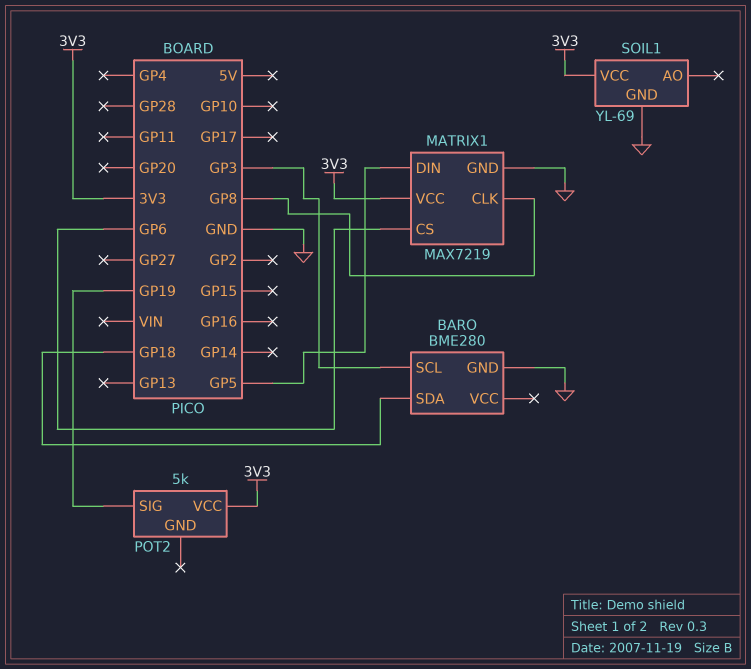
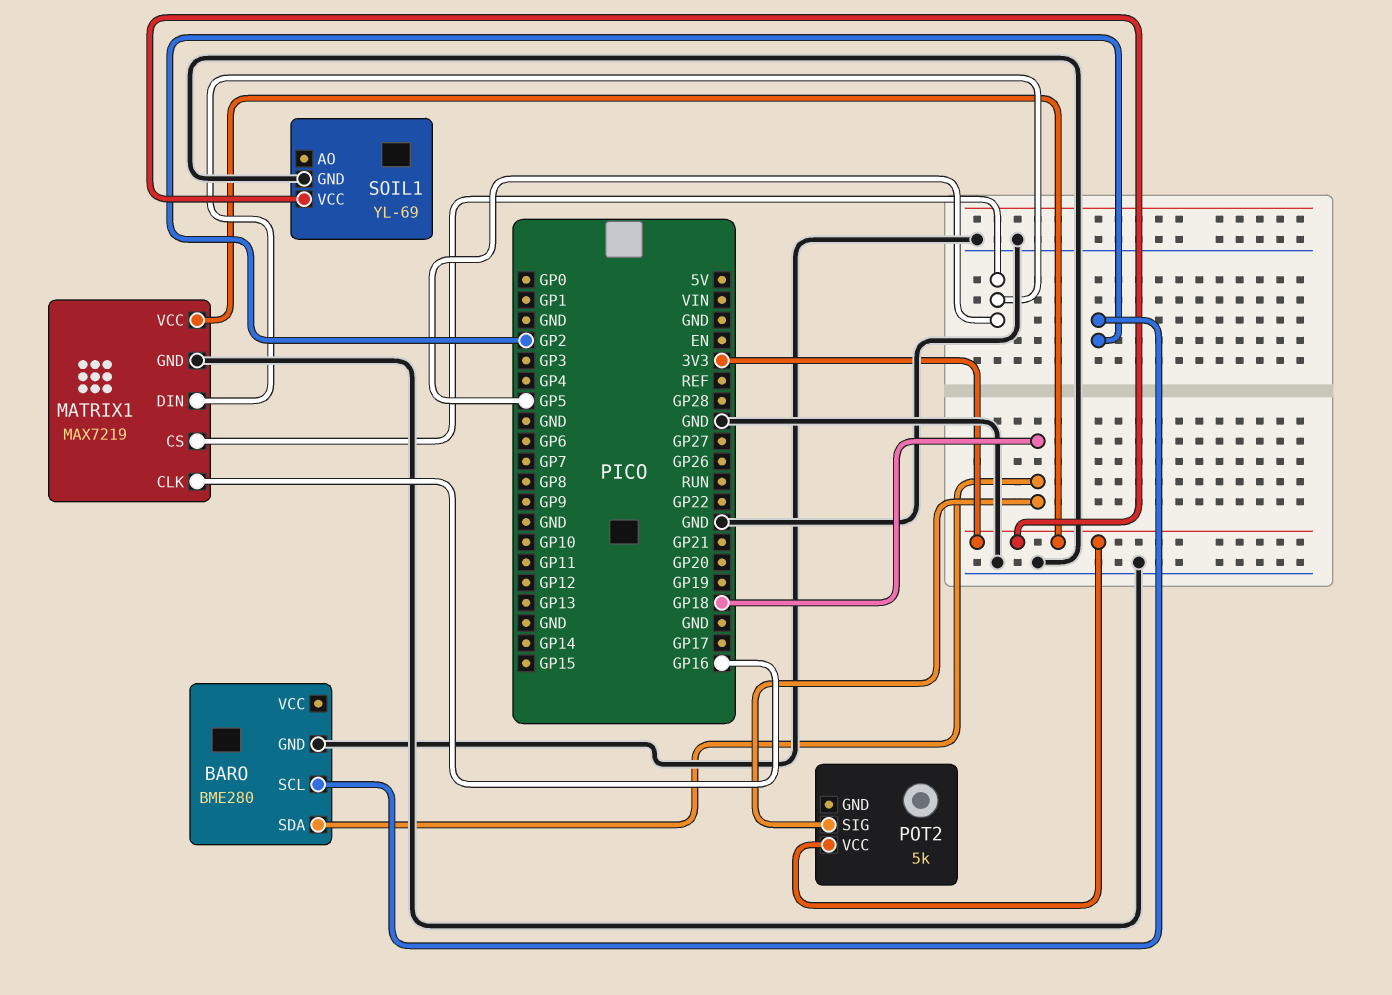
BARO pin SCL: GP3 -> GP2
MATRIX1 pin CLK: GP8 -> GP16
MATRIX1 pin CS: GP6 -> GP5
POT2 pin SIG: GP19 -> GP18

